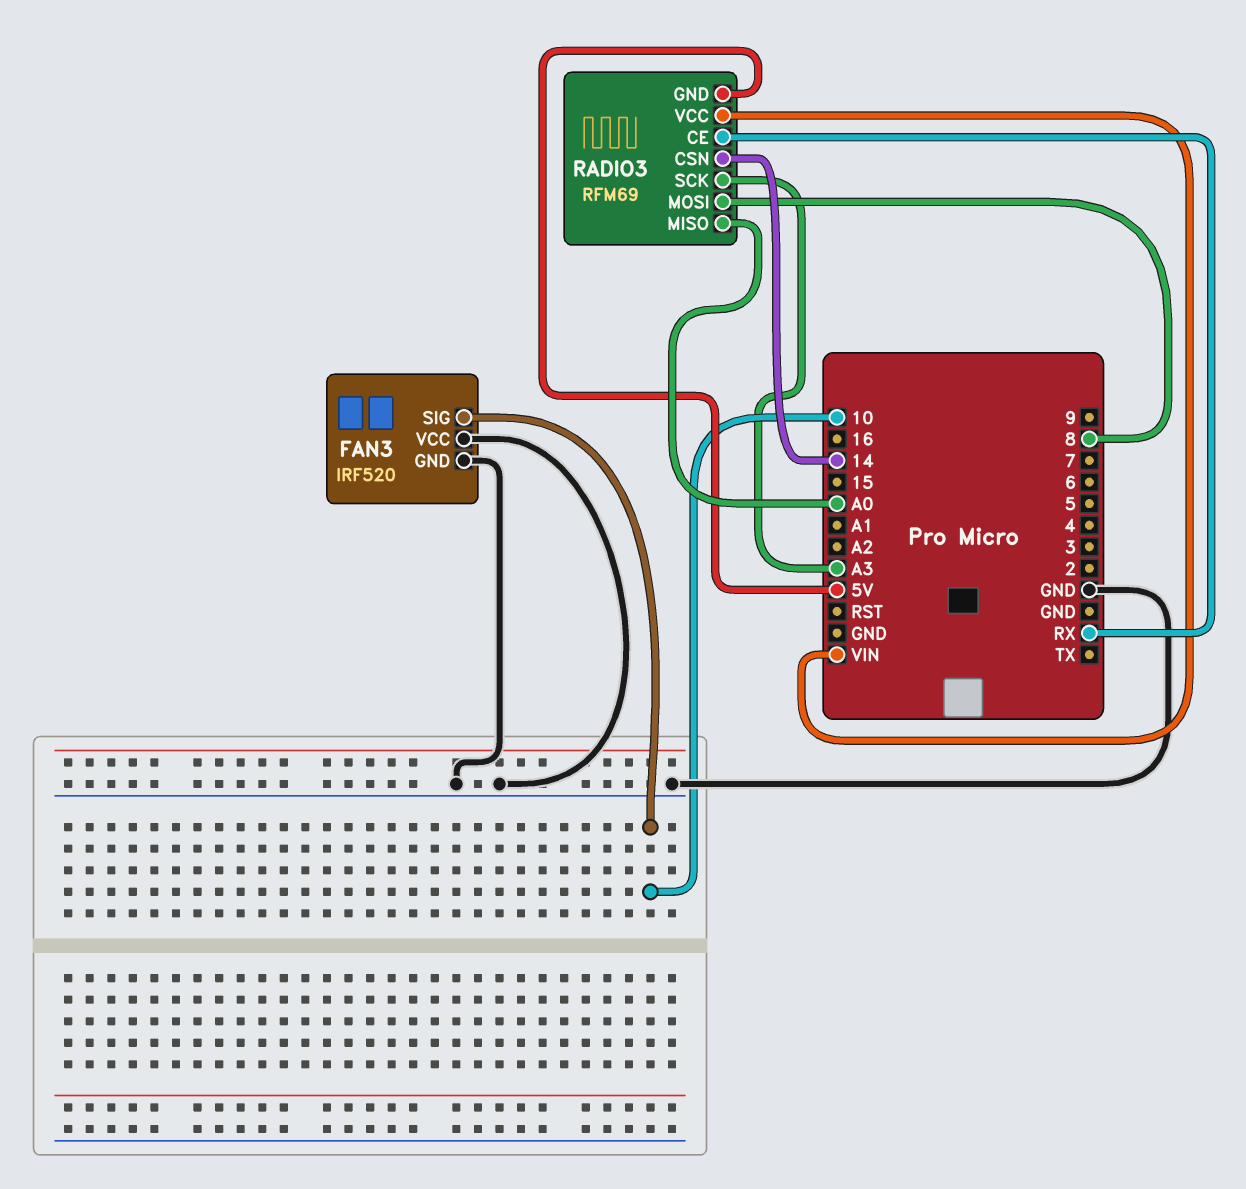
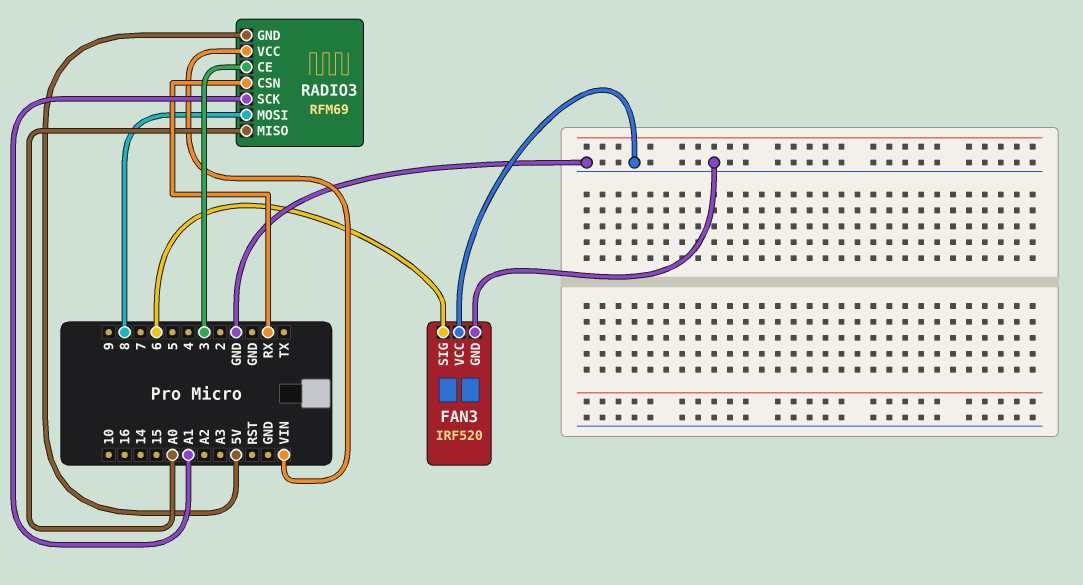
FAN3 pin SIG: 10 -> 6
RADIO3 pin CE: RX -> 3
RADIO3 pin CSN: 14 -> RX
RADIO3 pin SCK: A3 -> A1

